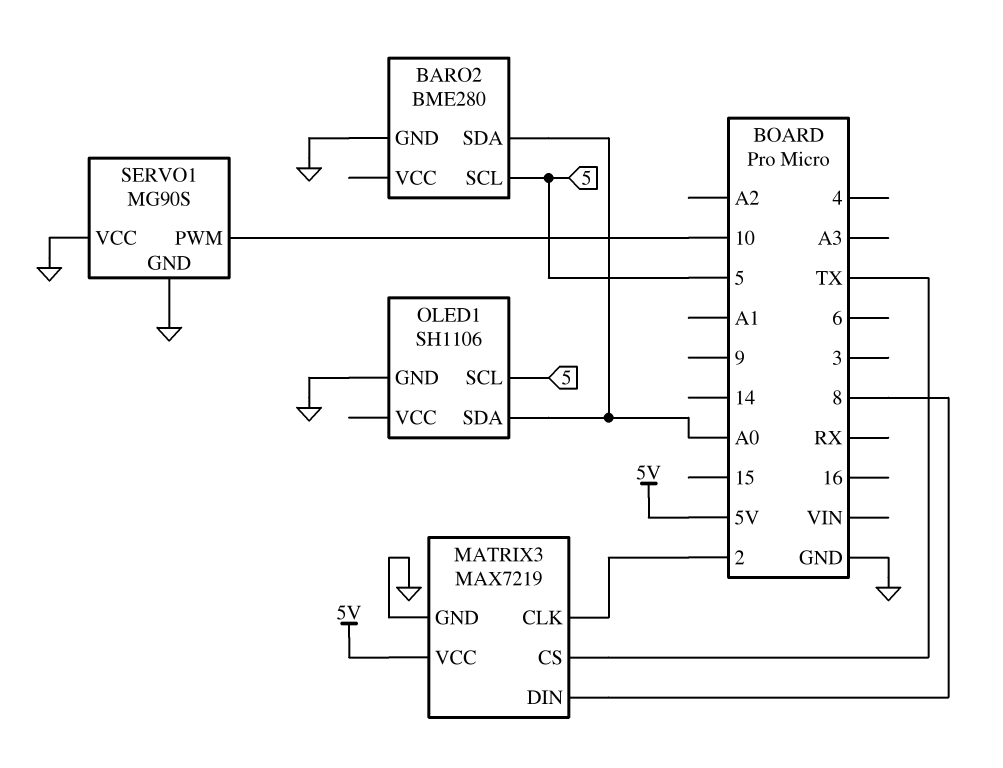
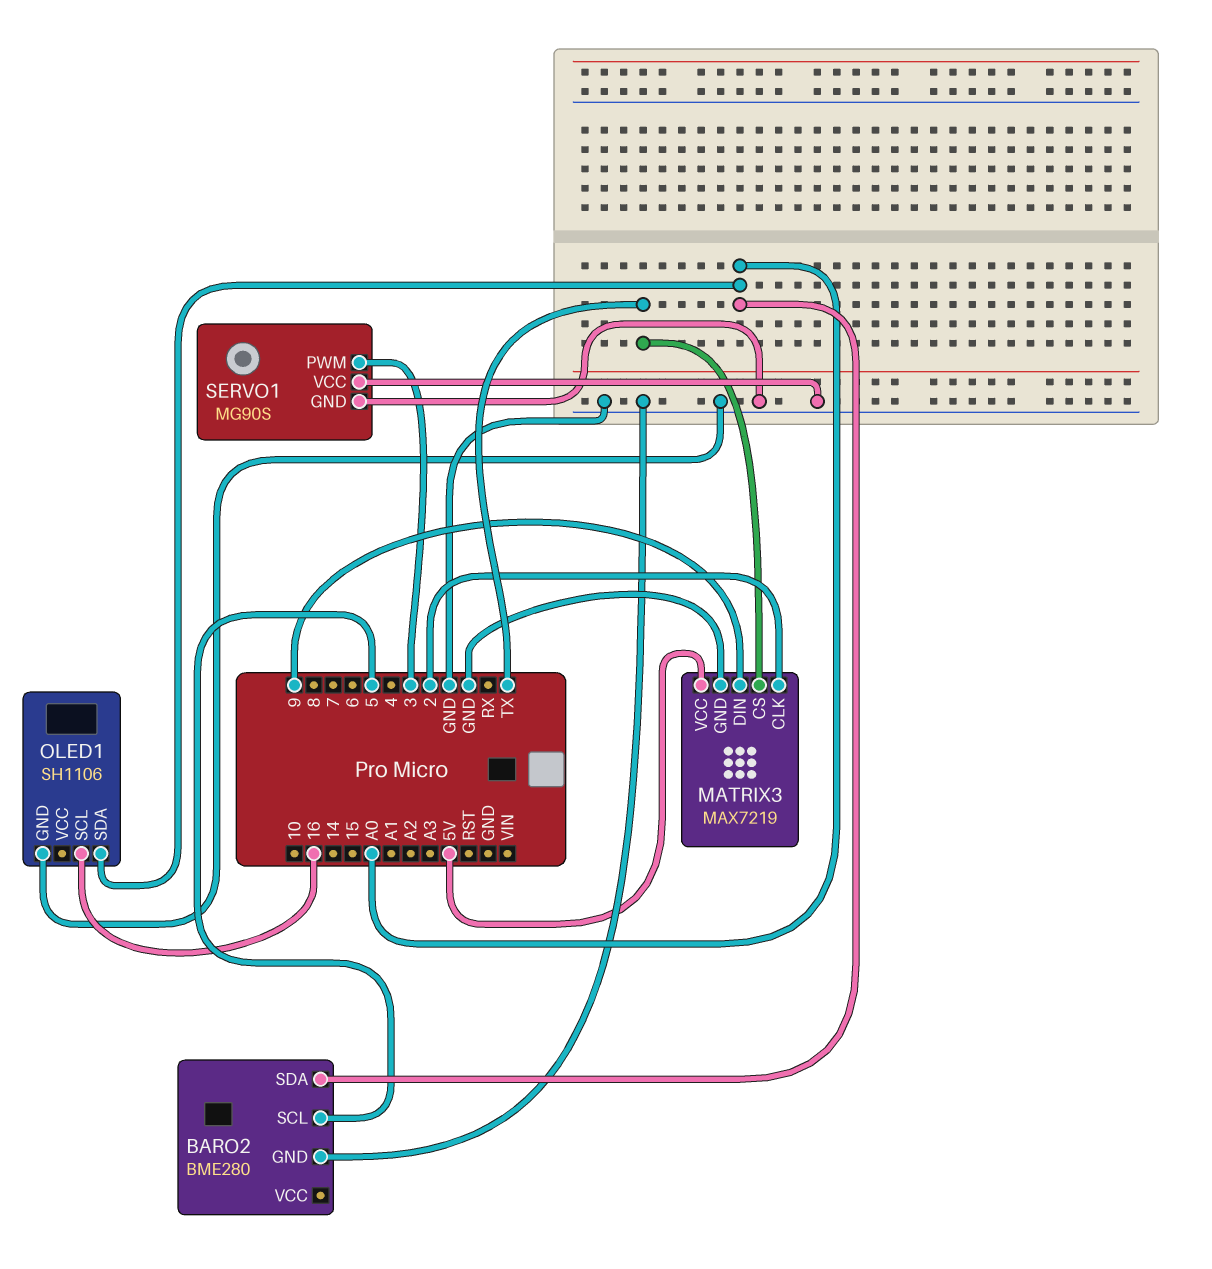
MATRIX3 pin DIN: 8 -> 9
OLED1 pin SCL: 5 -> 16
SERVO1 pin PWM: 10 -> 3

